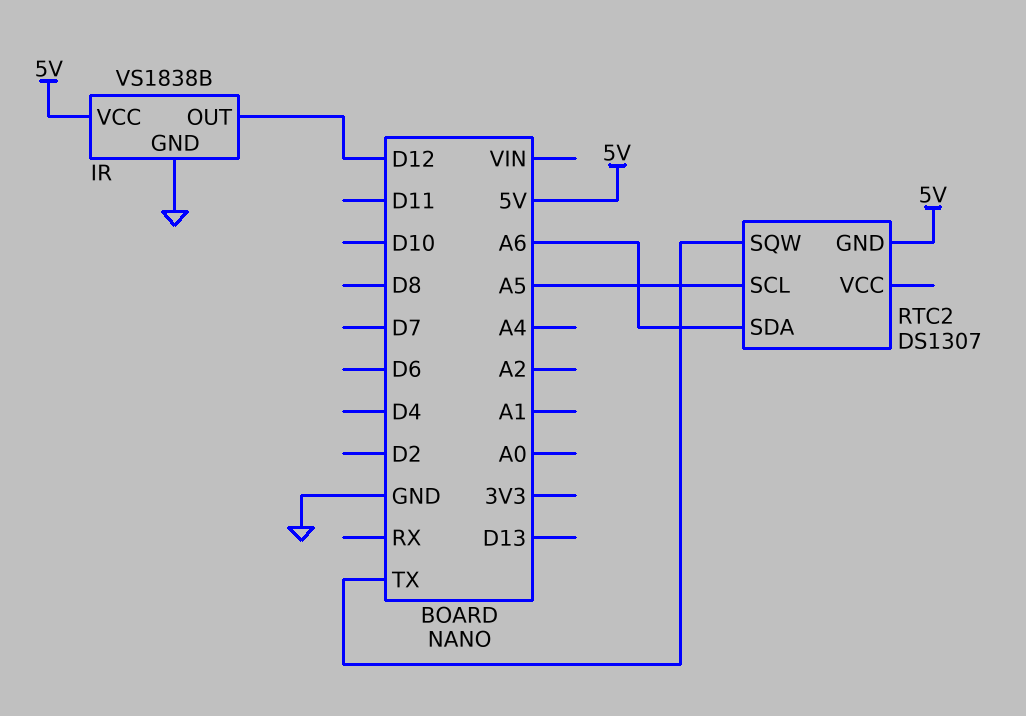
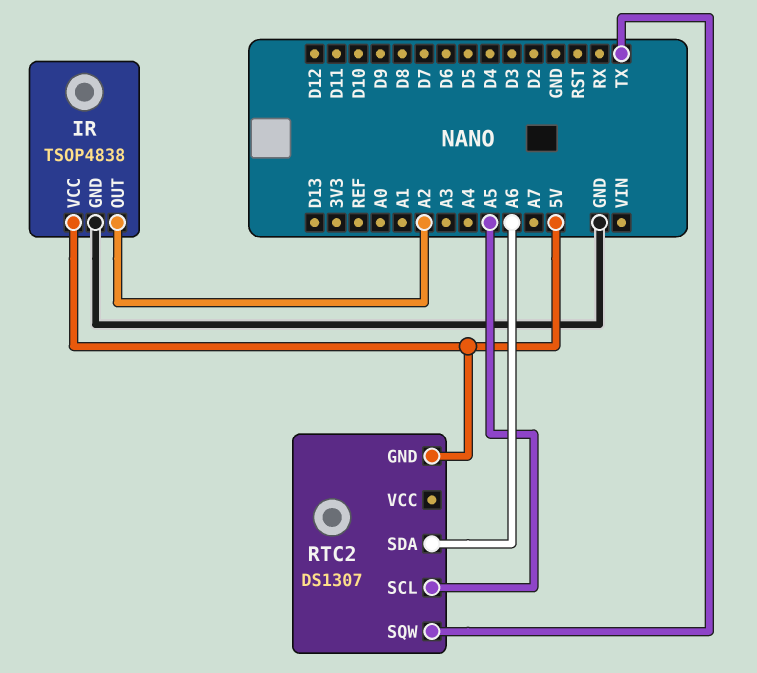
IR: VS1838B -> TSOP4838
IR pin OUT: D12 -> A2

